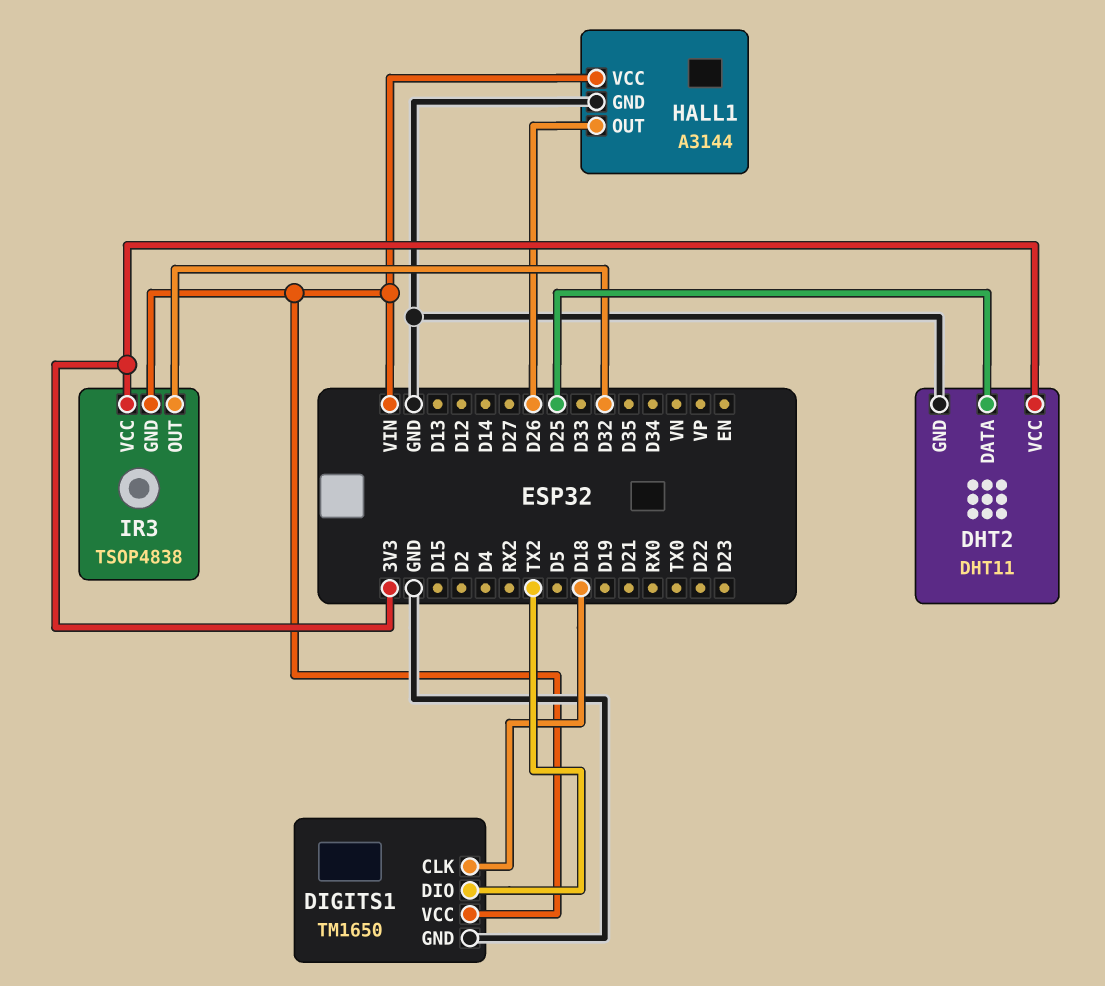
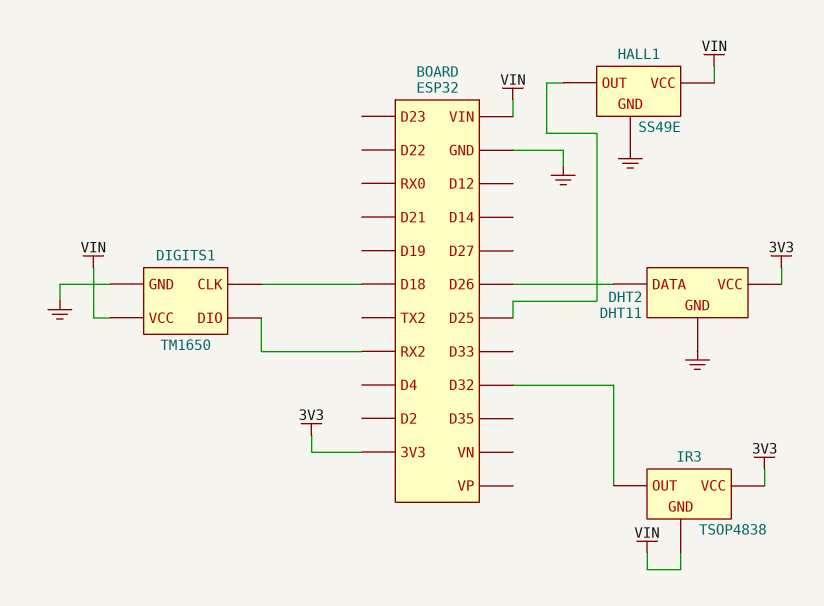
DHT2 pin DATA: D25 -> D26
DIGITS1 pin DIO: TX2 -> RX2
HALL1: A3144 -> SS49E
HALL1 pin OUT: D26 -> D25

